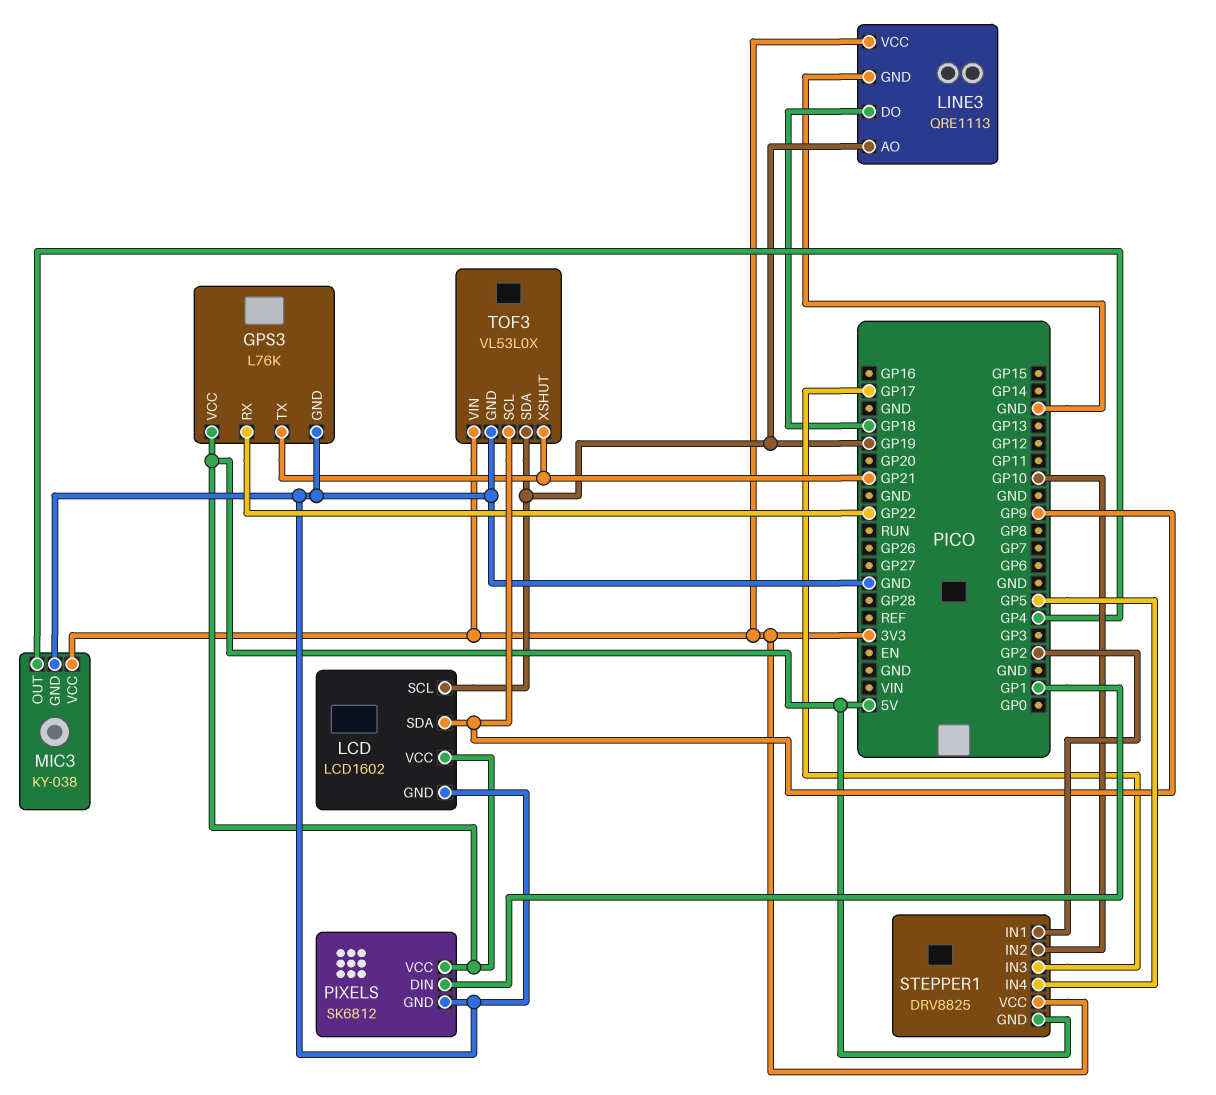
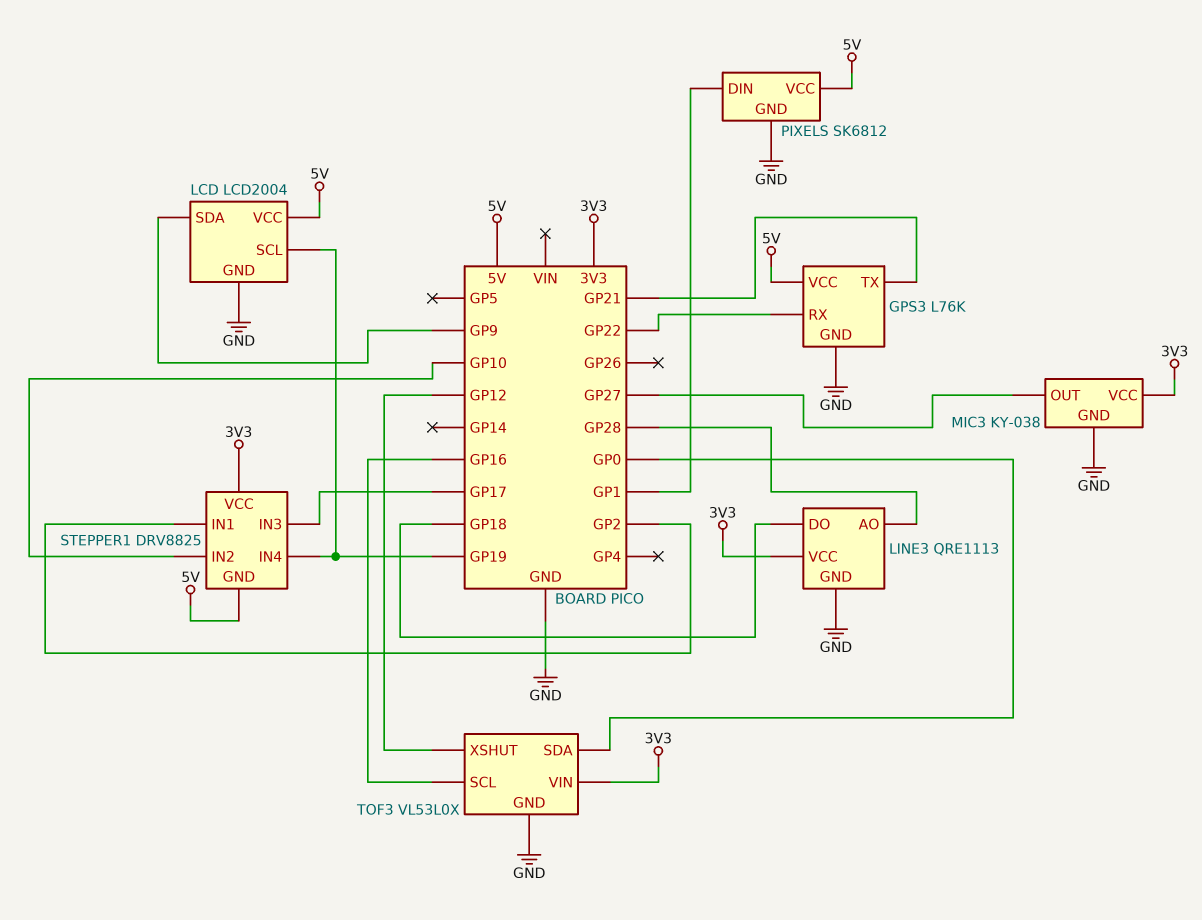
LCD: LCD1602 -> LCD2004
LINE3 pin AO: GP19 -> GP28
MIC3 pin OUT: GP4 -> GP27
STEPPER1 pin IN4: GP5 -> GP19
TOF3 pin SCL: GP9 -> GP16
TOF3 pin SDA: GP19 -> GP0
TOF3 pin XSHUT: GP21 -> GP12

